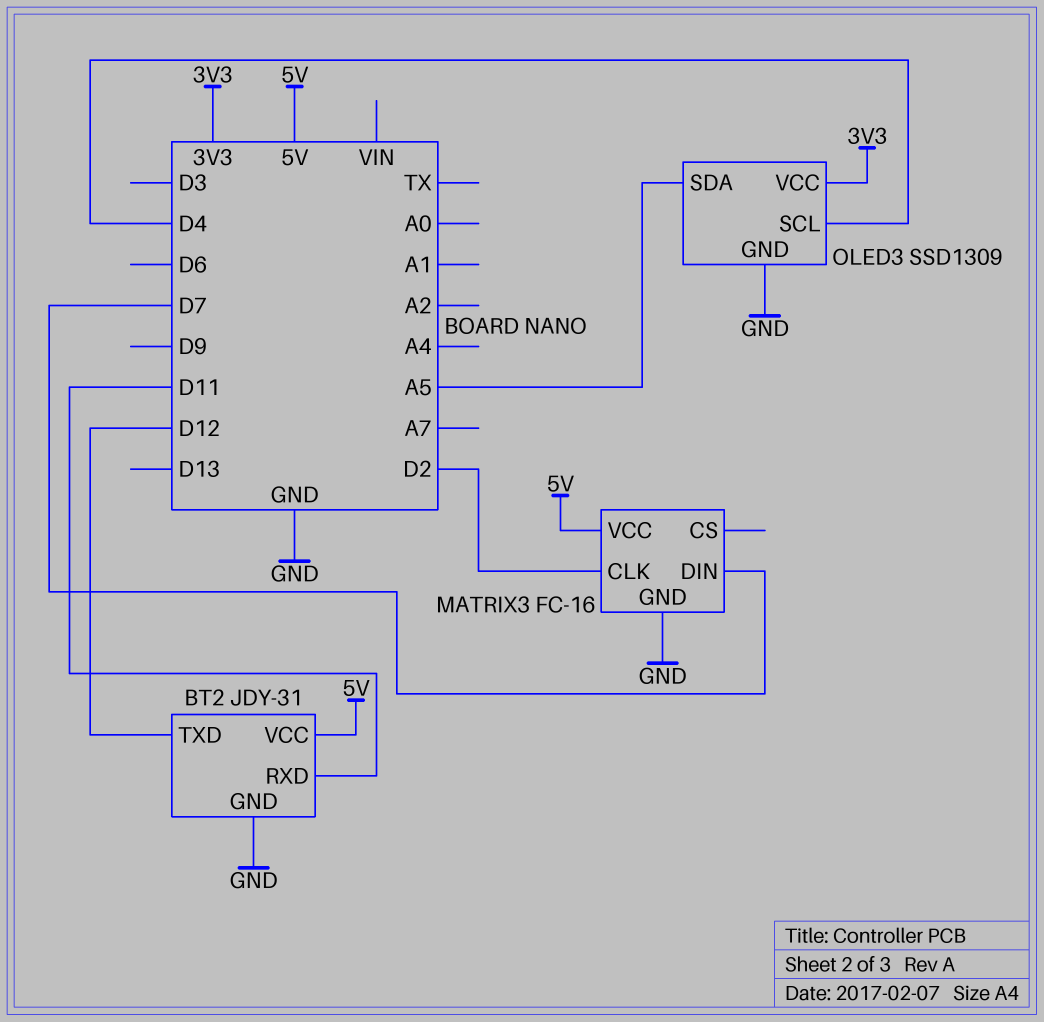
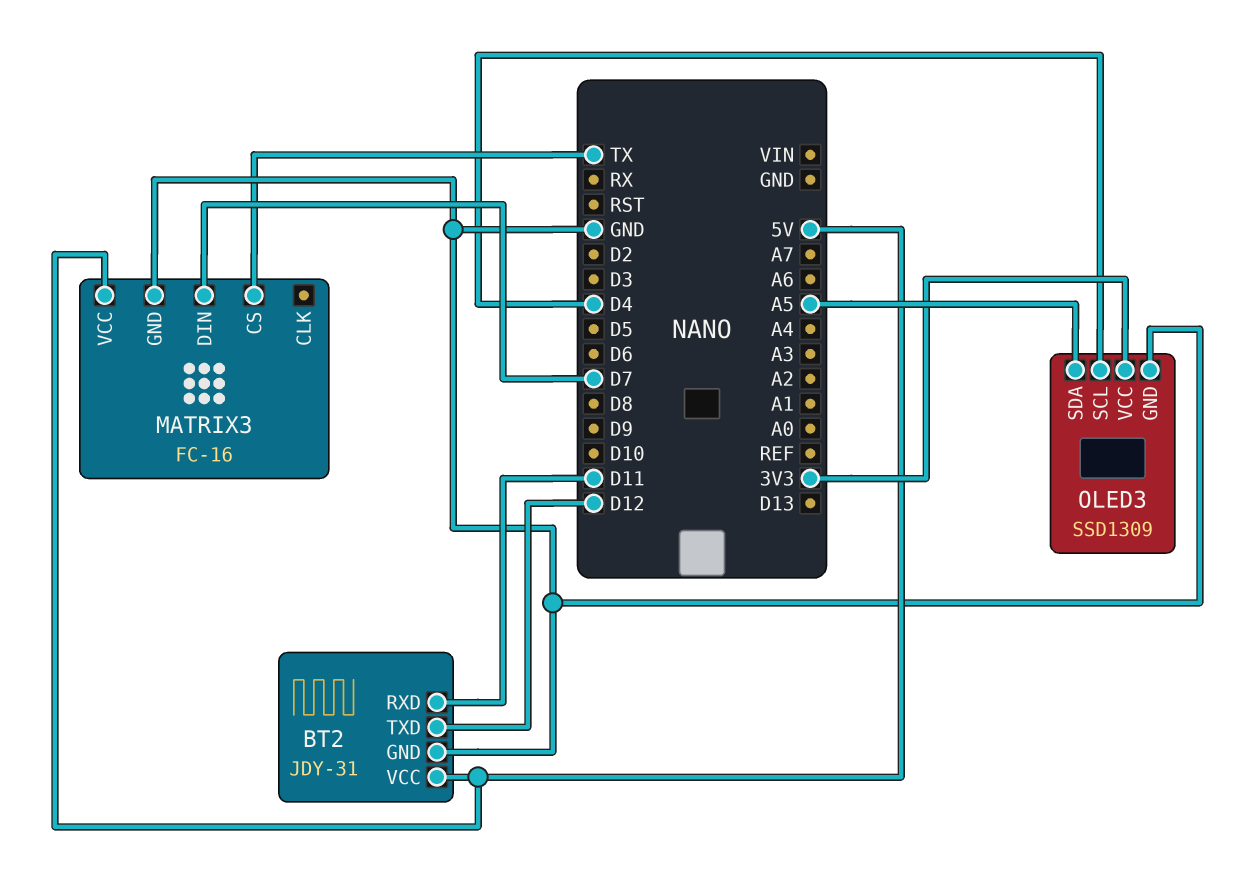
MATRIX3 pin CLK: D2 -> none
MATRIX3 pin CS: none -> TX

